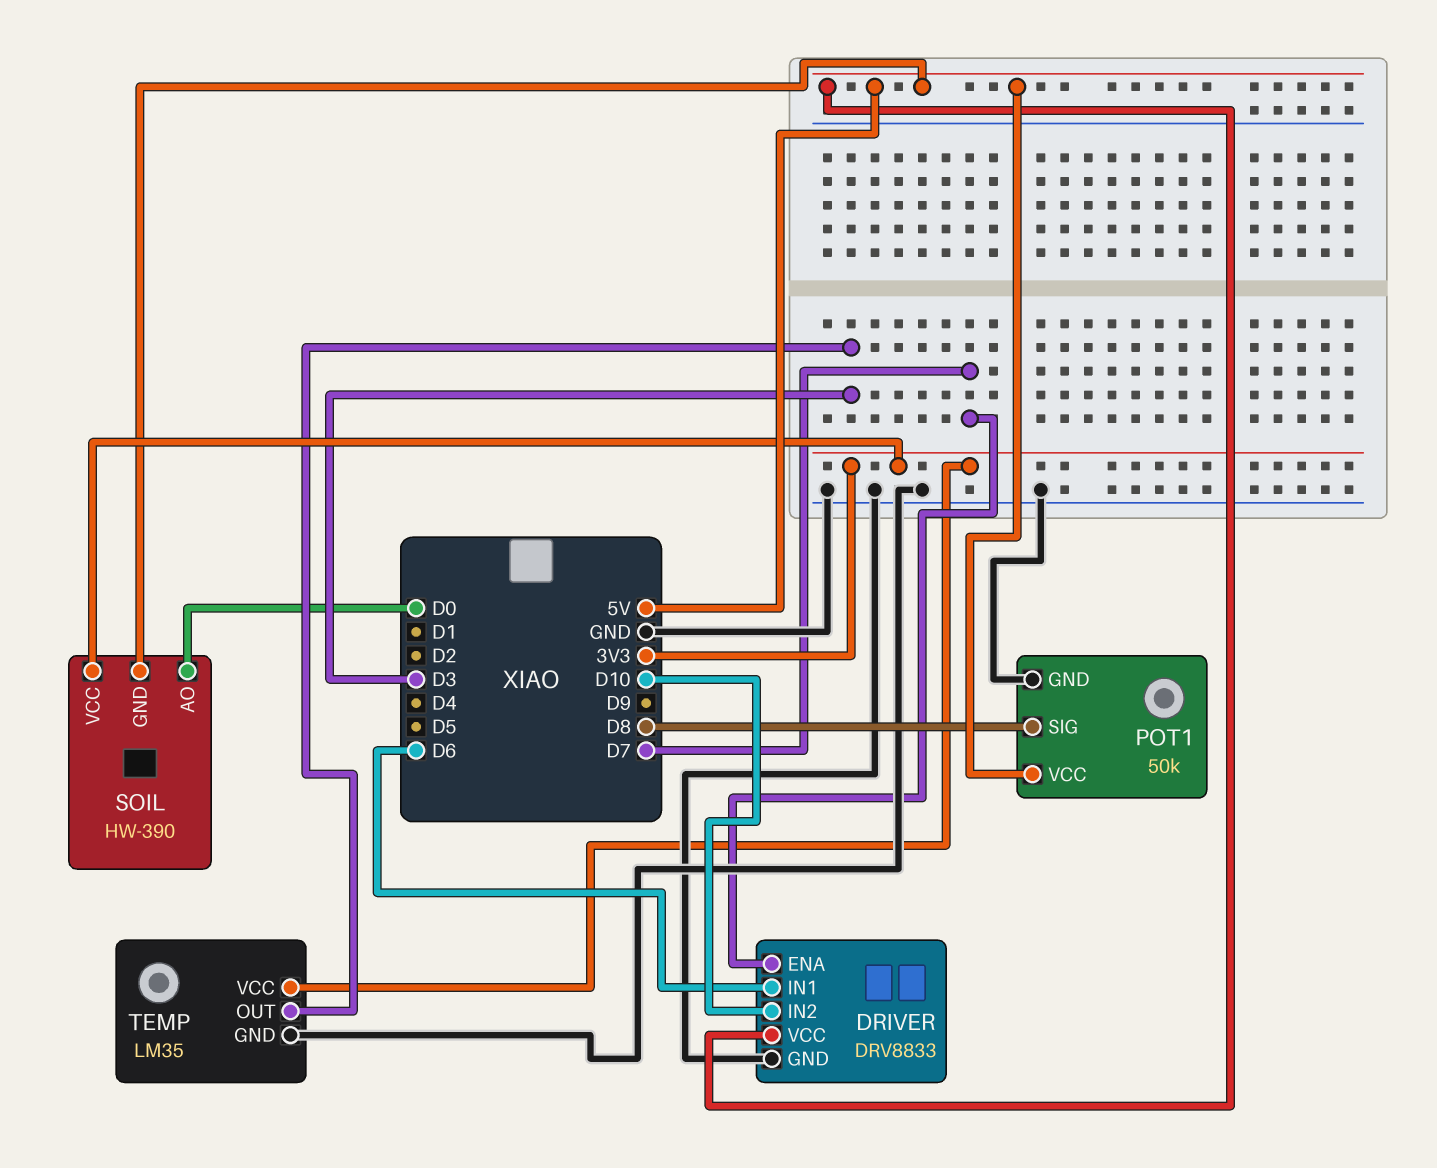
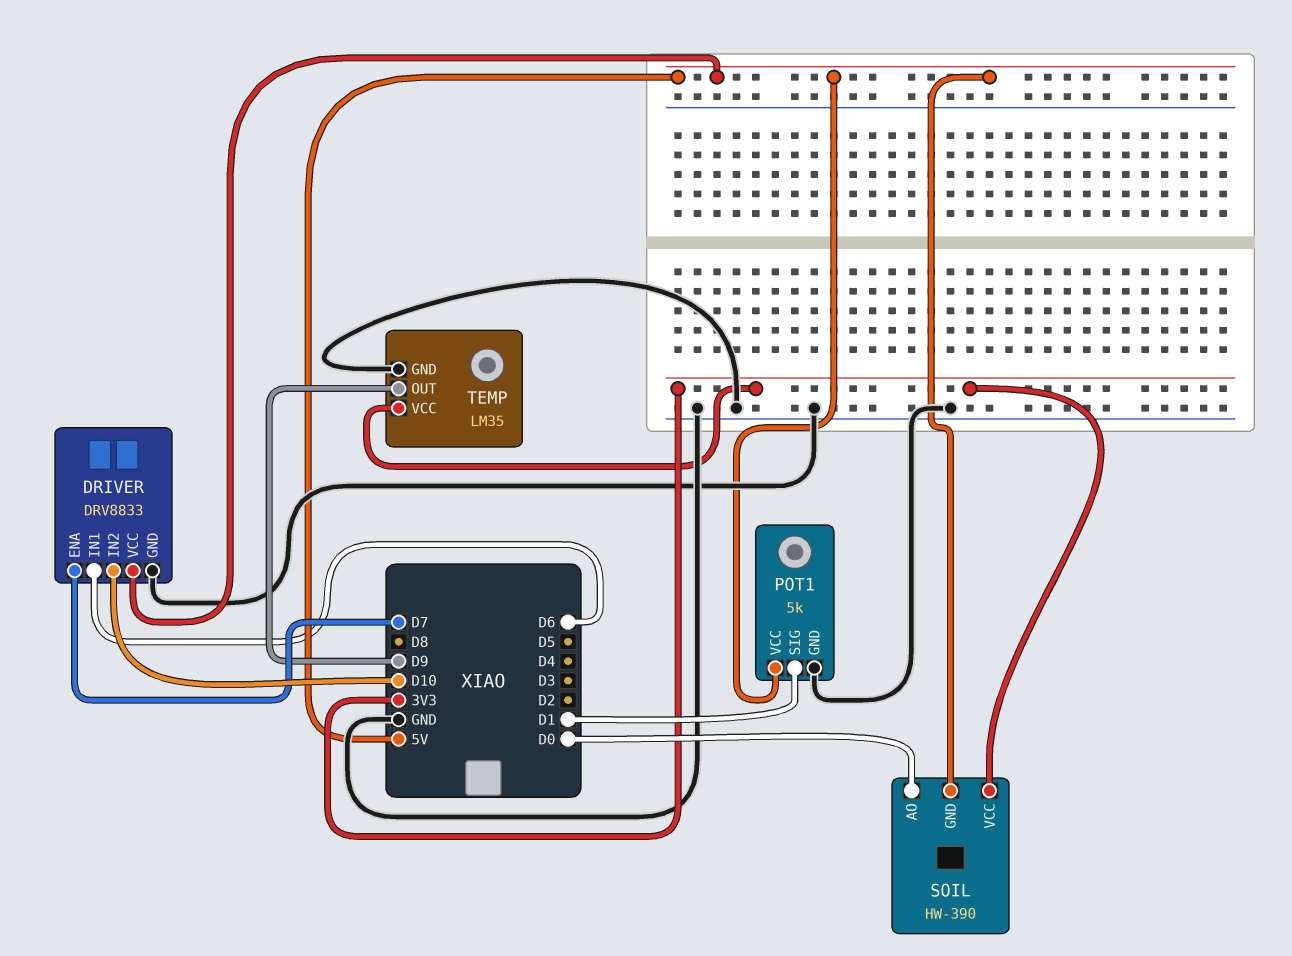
POT1: 50k -> 5k
POT1 pin SIG: D8 -> D1
TEMP pin OUT: D3 -> D9

